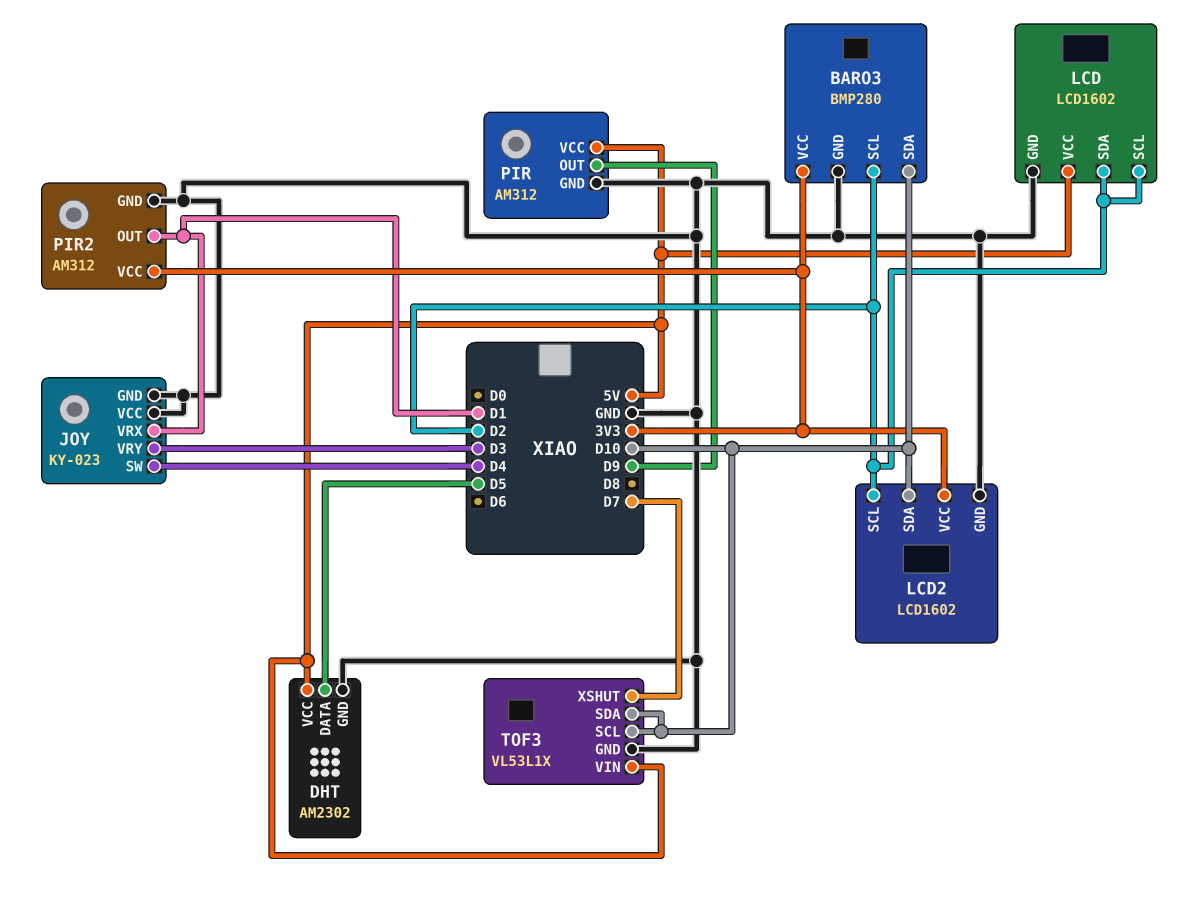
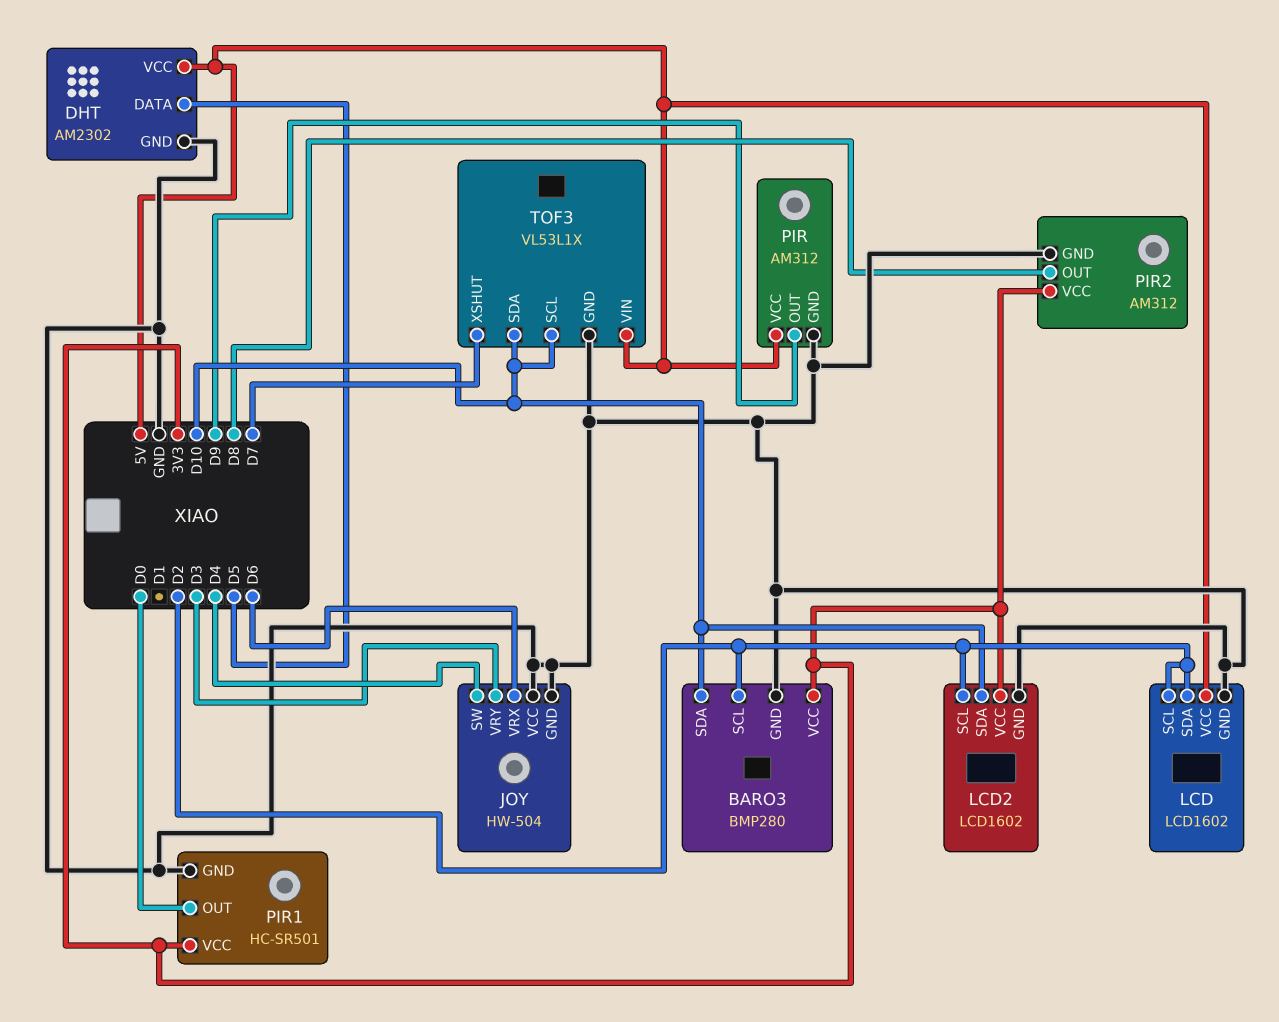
JOY: KY-023 -> HW-504
JOY pin VRX: D1 -> D6
PIR1: none -> HC-SR501
PIR1 pin GND: none -> GND
PIR1 pin OUT: none -> D0
PIR1 pin VCC: none -> 3V3
PIR2 pin OUT: D1 -> D8

